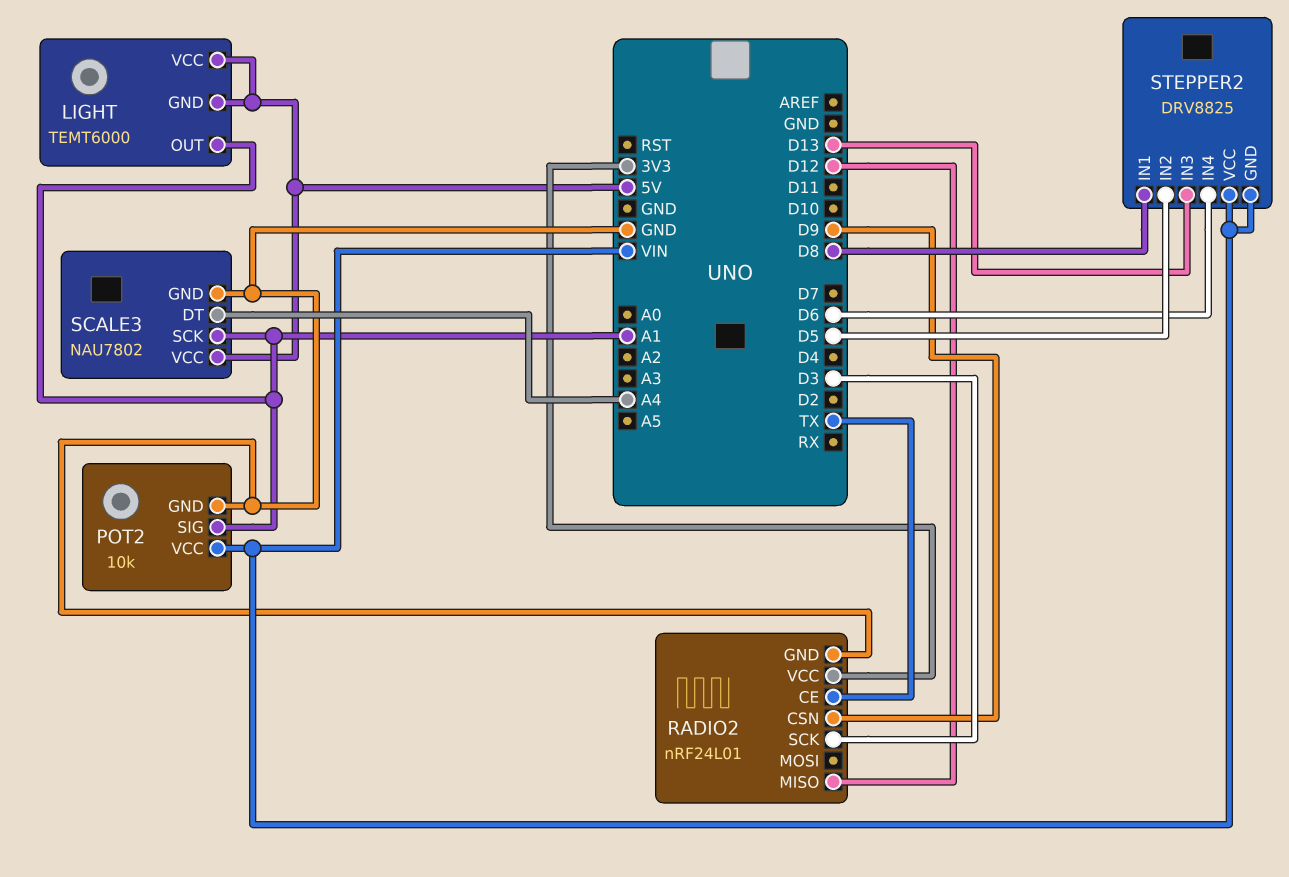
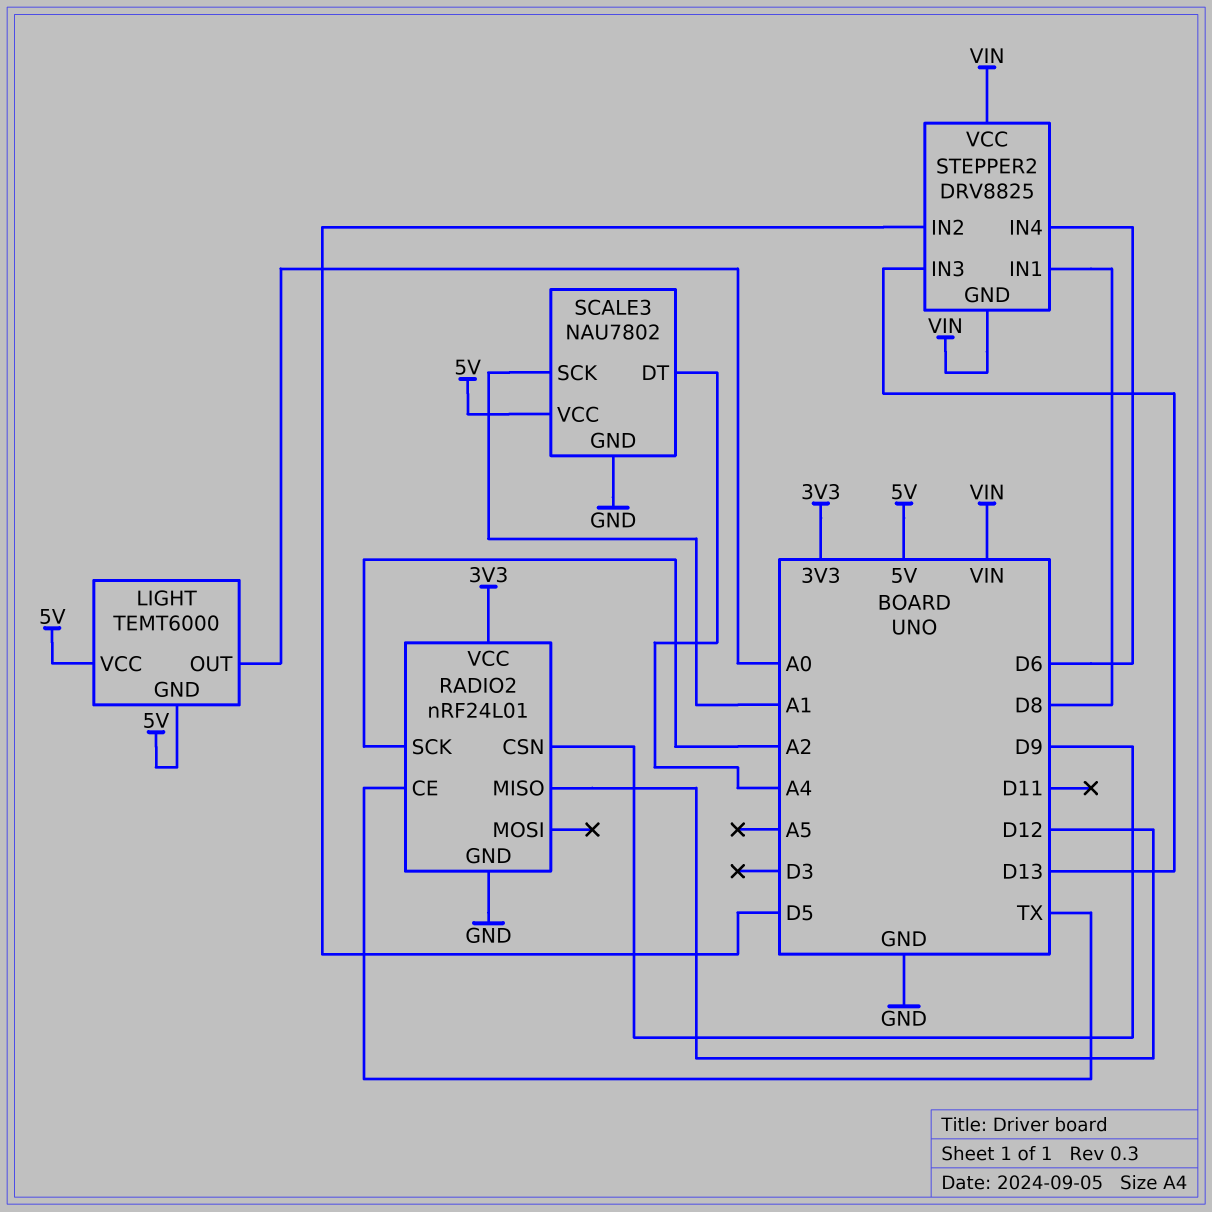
LIGHT pin OUT: A1 -> A0
POT2: 10k -> none
POT2 pin GND: GND -> none
POT2 pin SIG: A1 -> none
POT2 pin VCC: VIN -> none
RADIO2 pin SCK: D3 -> A2

